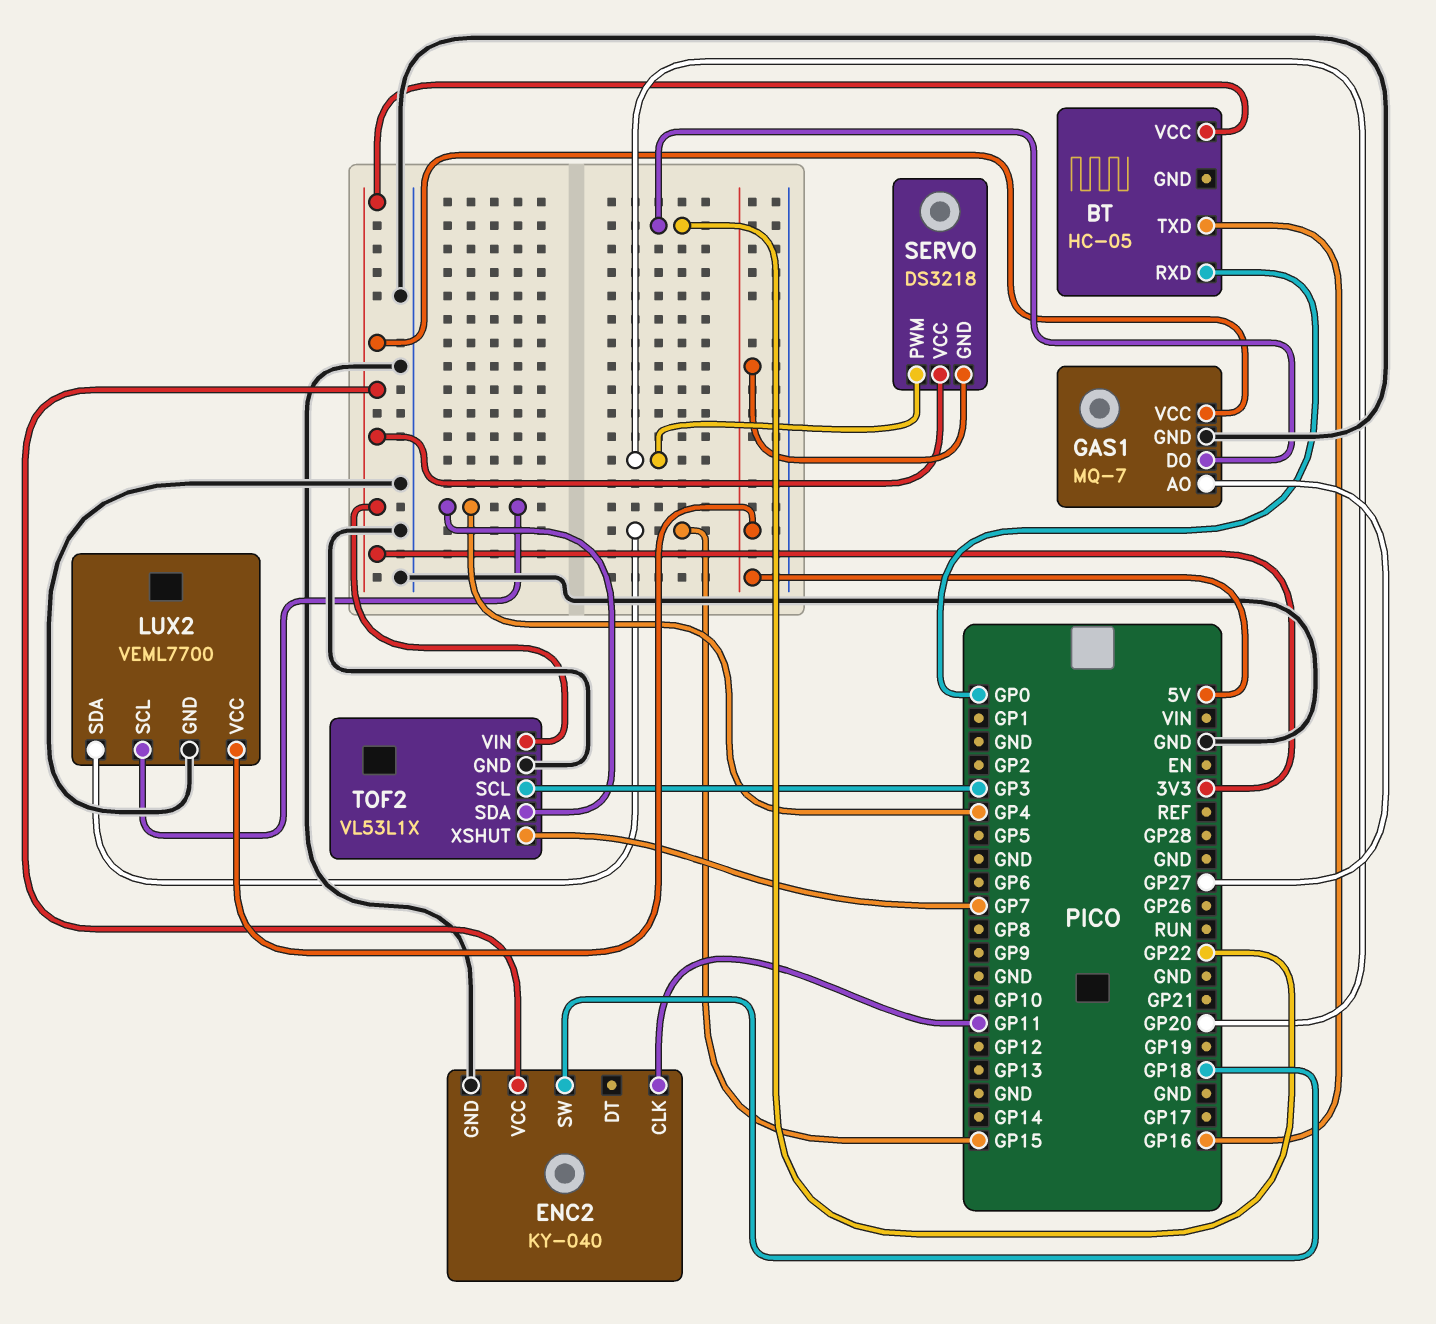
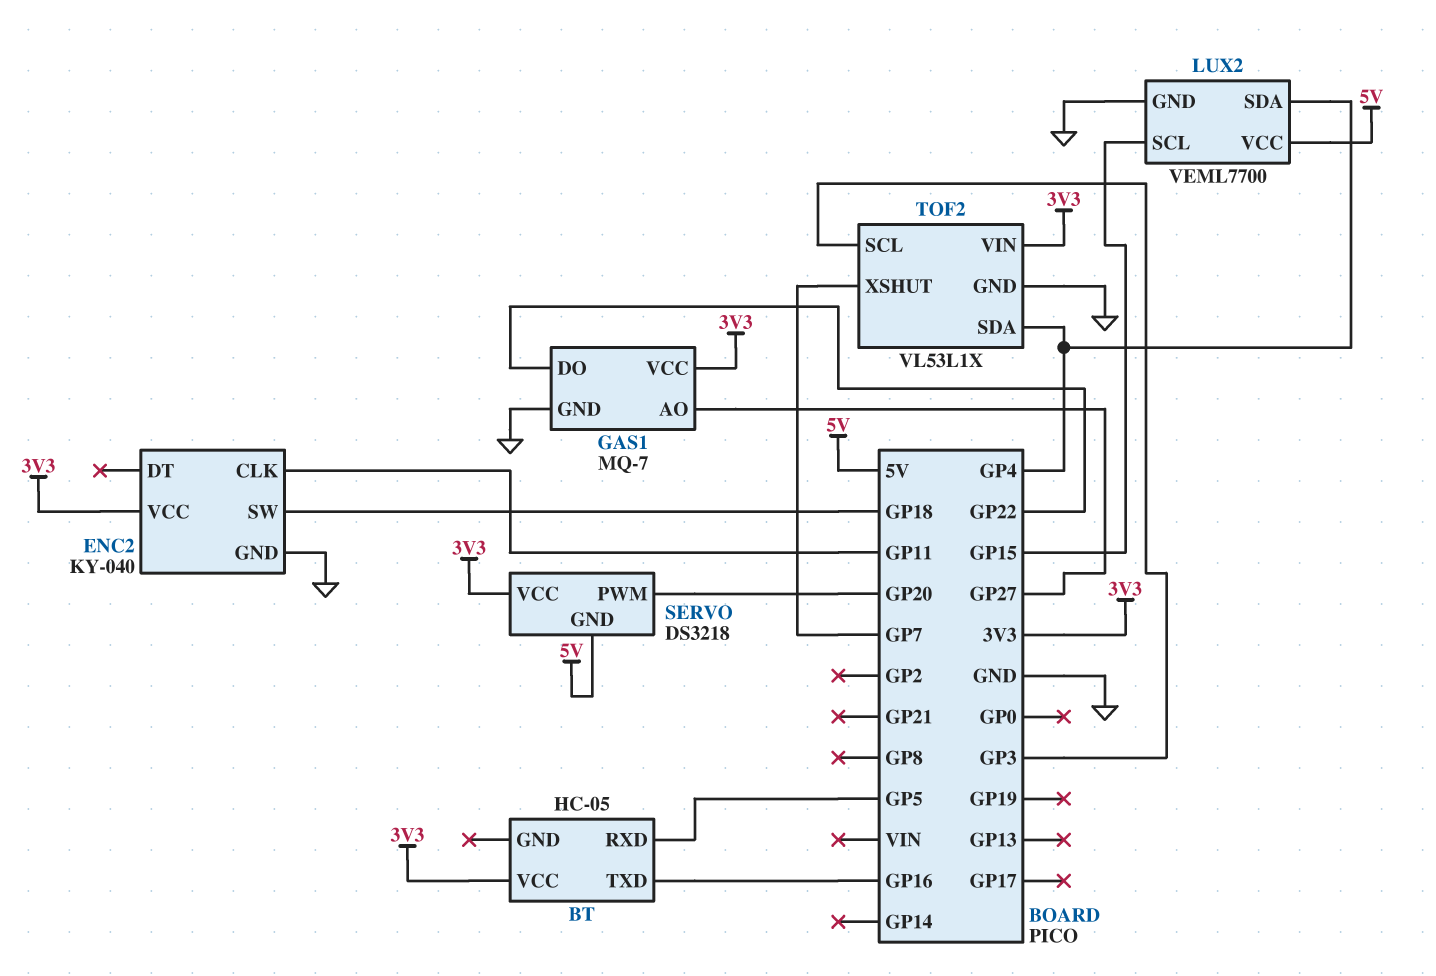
BT pin RXD: GP0 -> GP5
LUX2 pin SCL: GP4 -> GP15
LUX2 pin SDA: GP15 -> GP4

